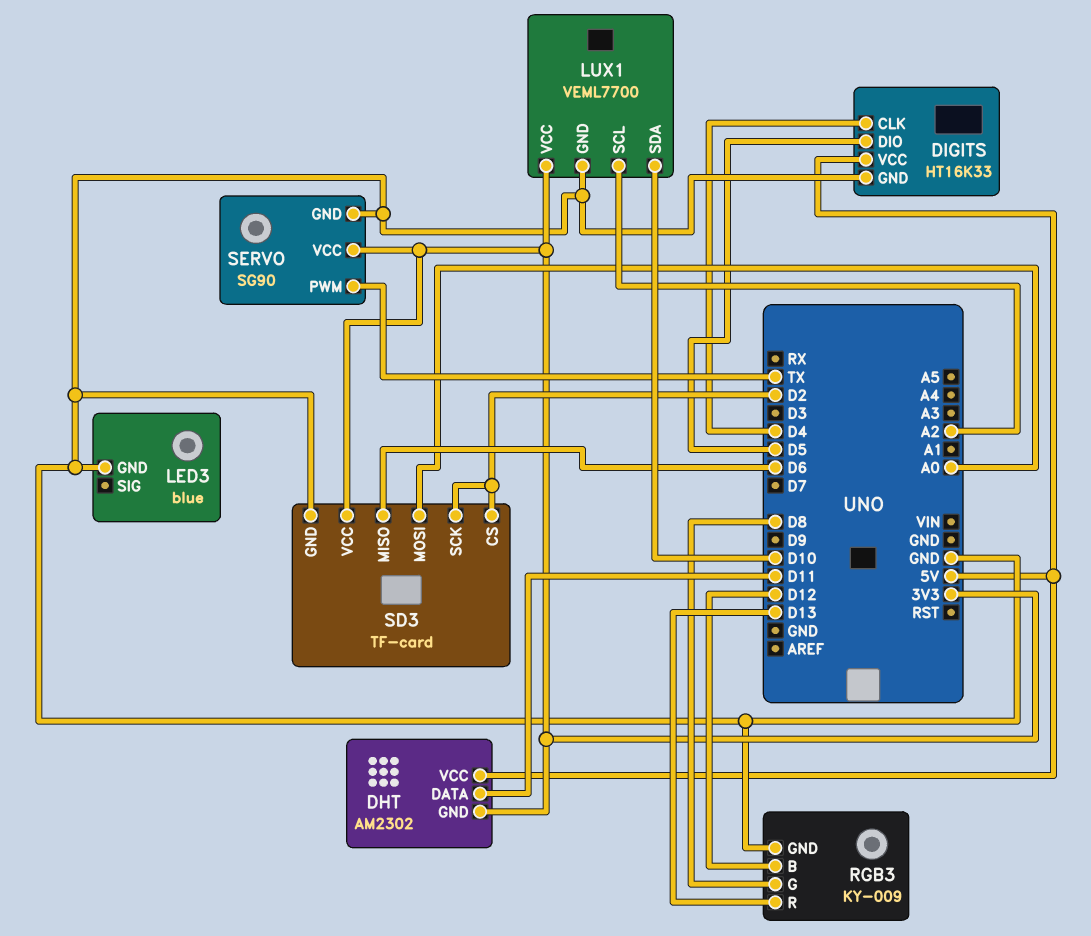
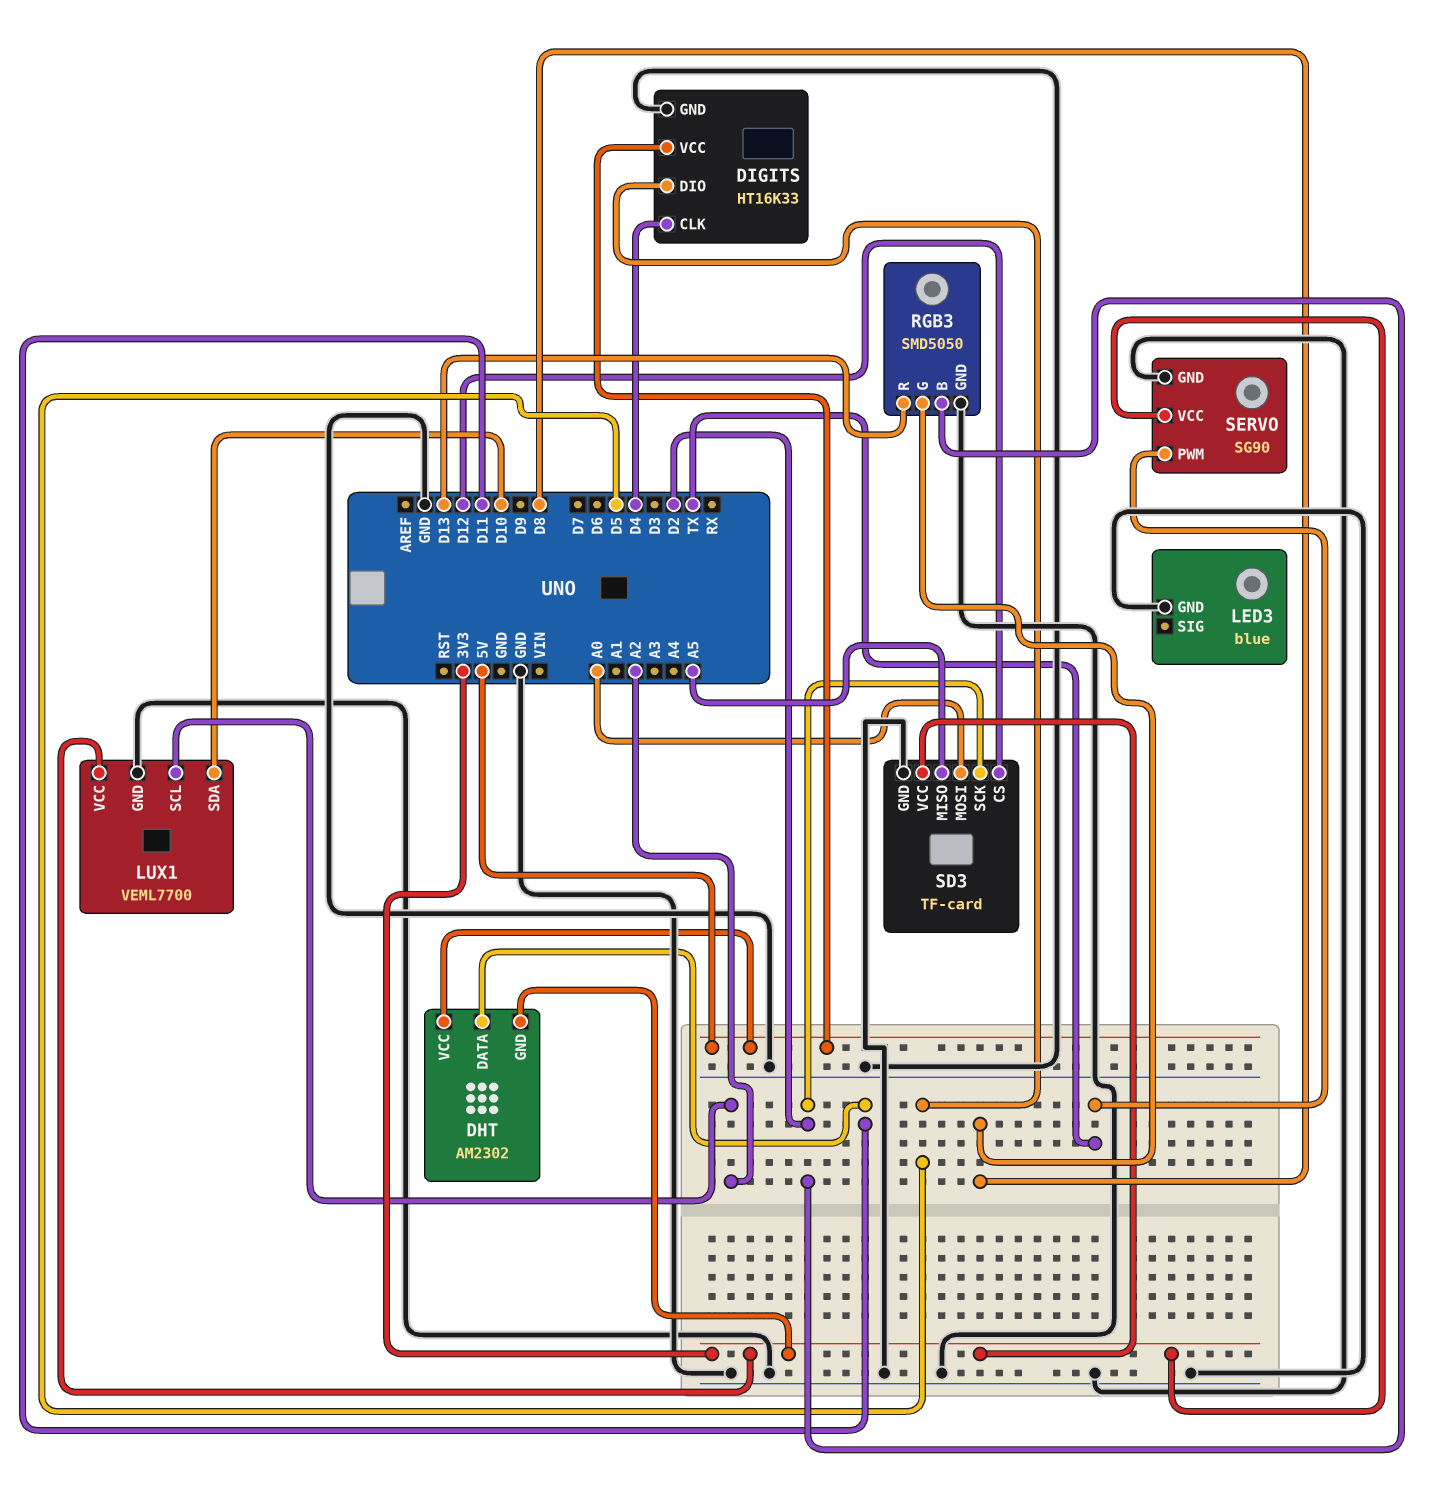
RGB3: KY-009 -> SMD5050
RGB3 pin B: D12 -> D2
SD3 pin CS: D2 -> D12
SD3 pin MISO: D6 -> A5

